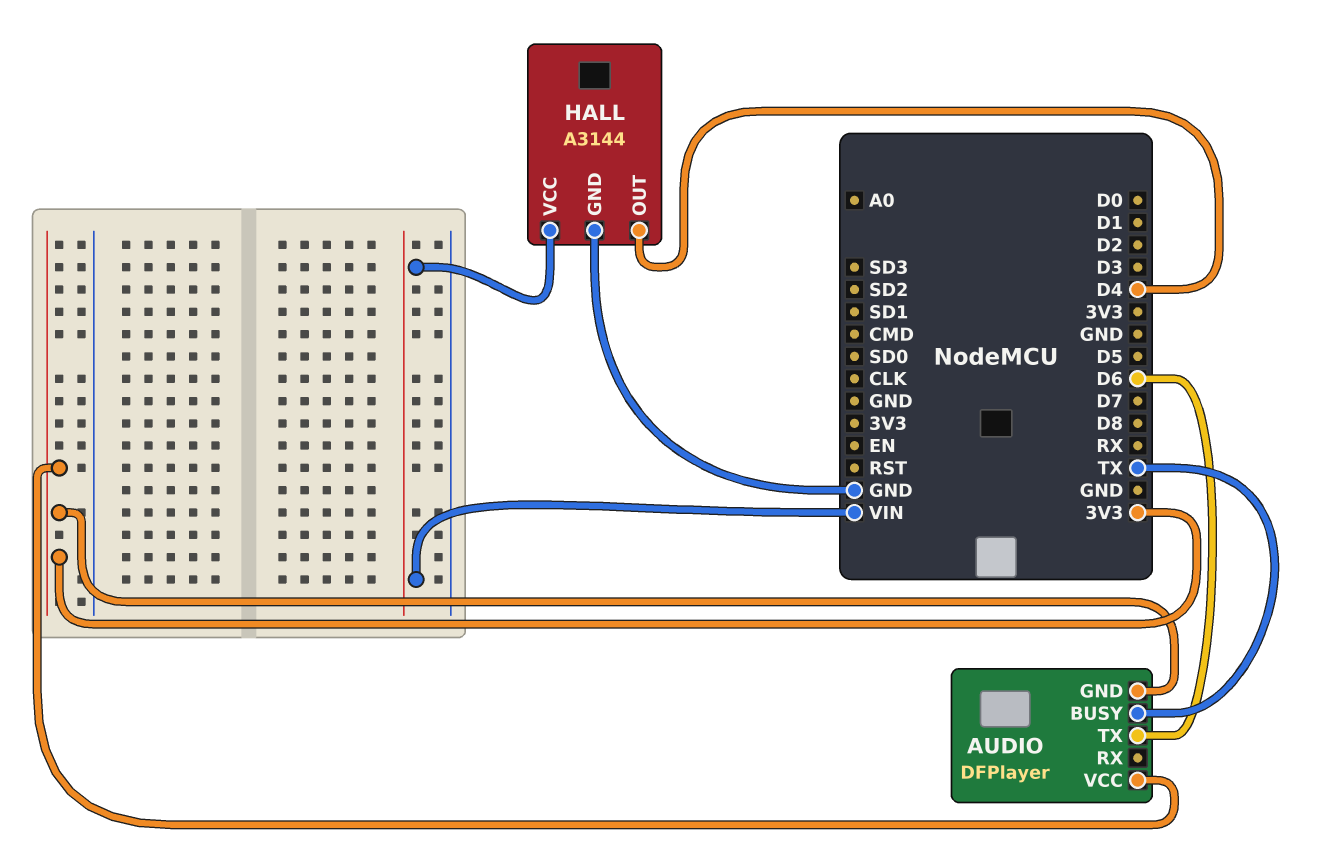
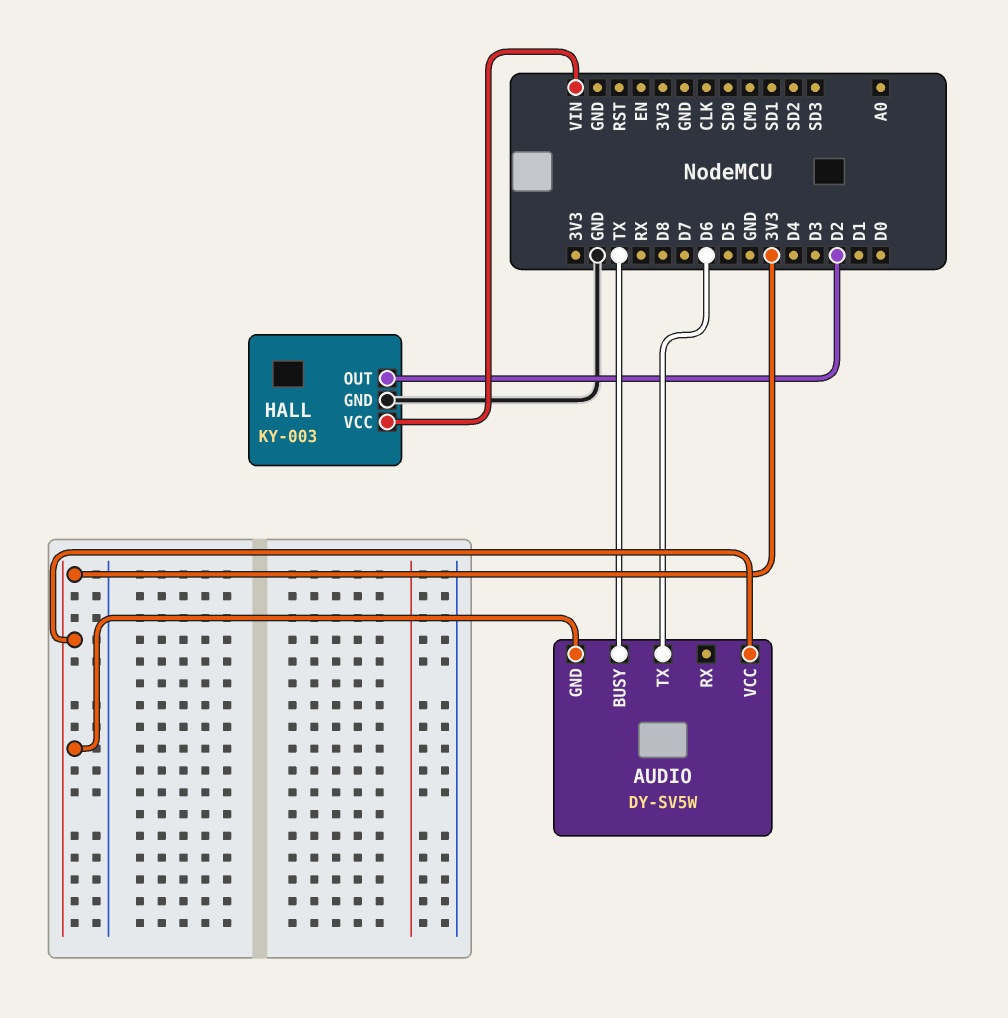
AUDIO: DFPlayer -> DY-SV5W
HALL: A3144 -> KY-003
HALL pin OUT: D4 -> D2

